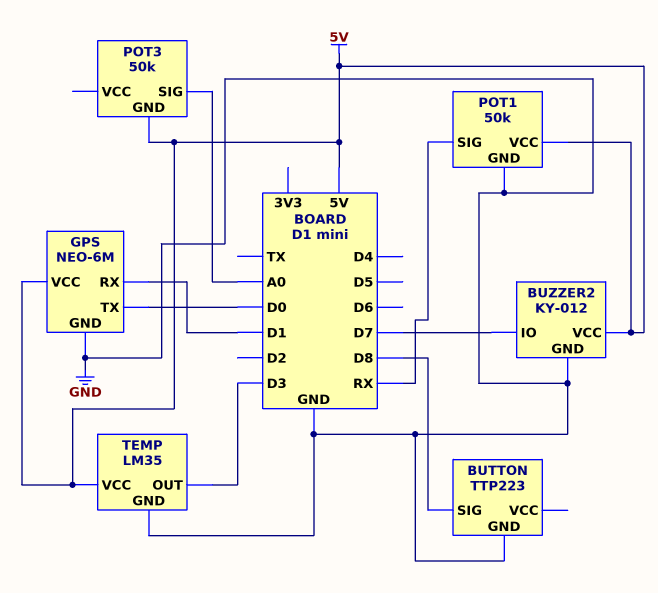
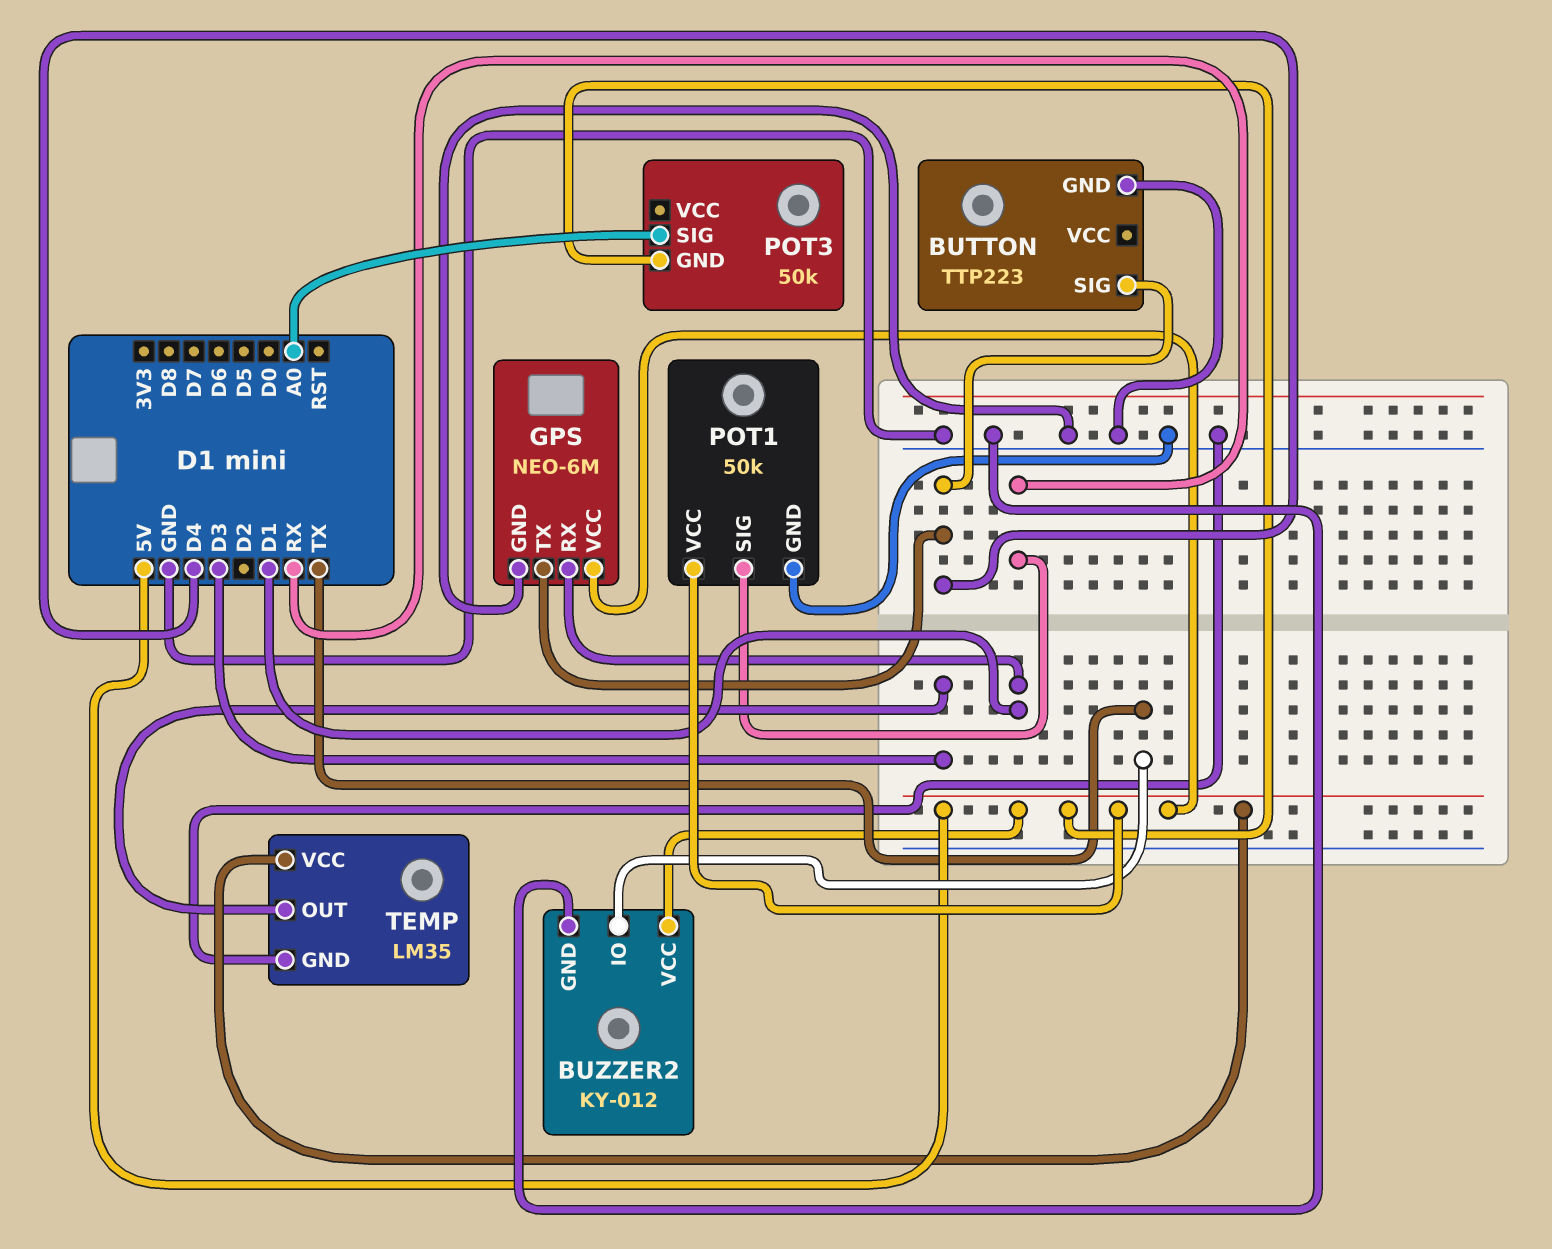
BUTTON pin SIG: D8 -> D4
BUZZER2 pin IO: D7 -> TX
GPS pin TX: D0 -> D4

